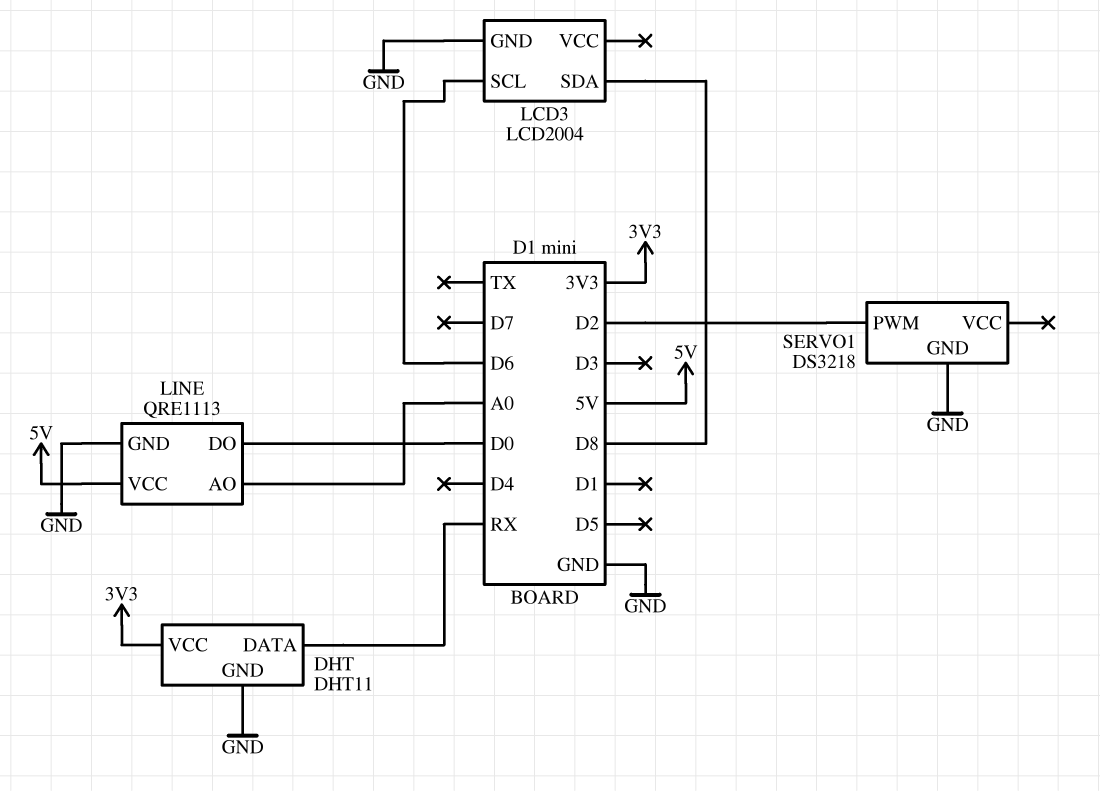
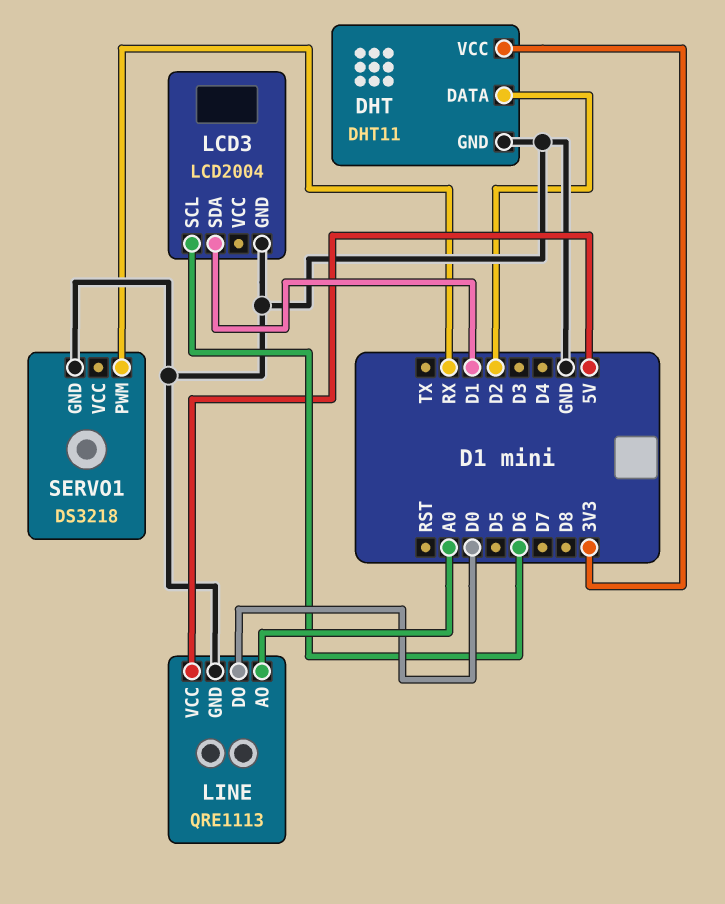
DHT pin DATA: RX -> D2
LCD3 pin SDA: D8 -> D1
SERVO1 pin PWM: D2 -> RX

